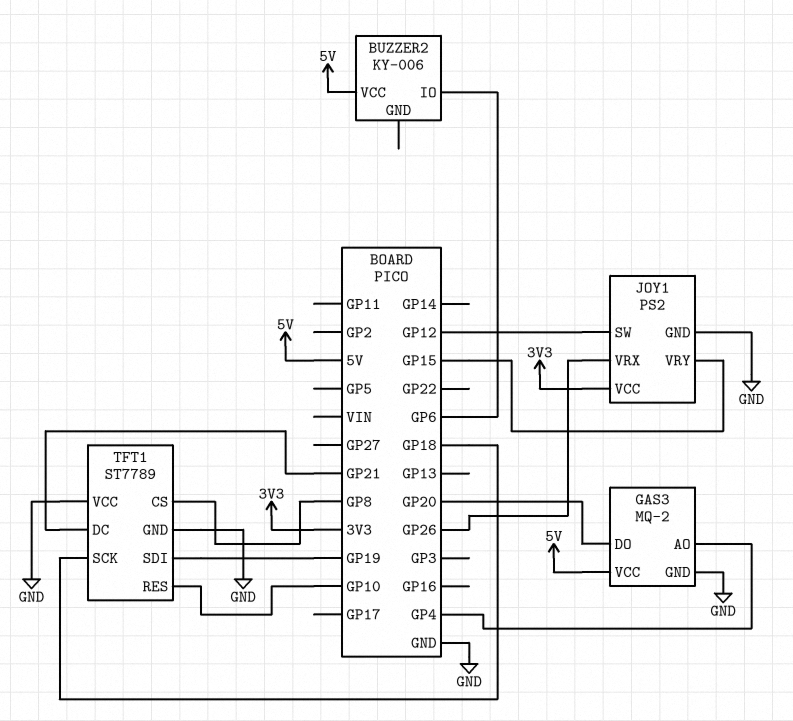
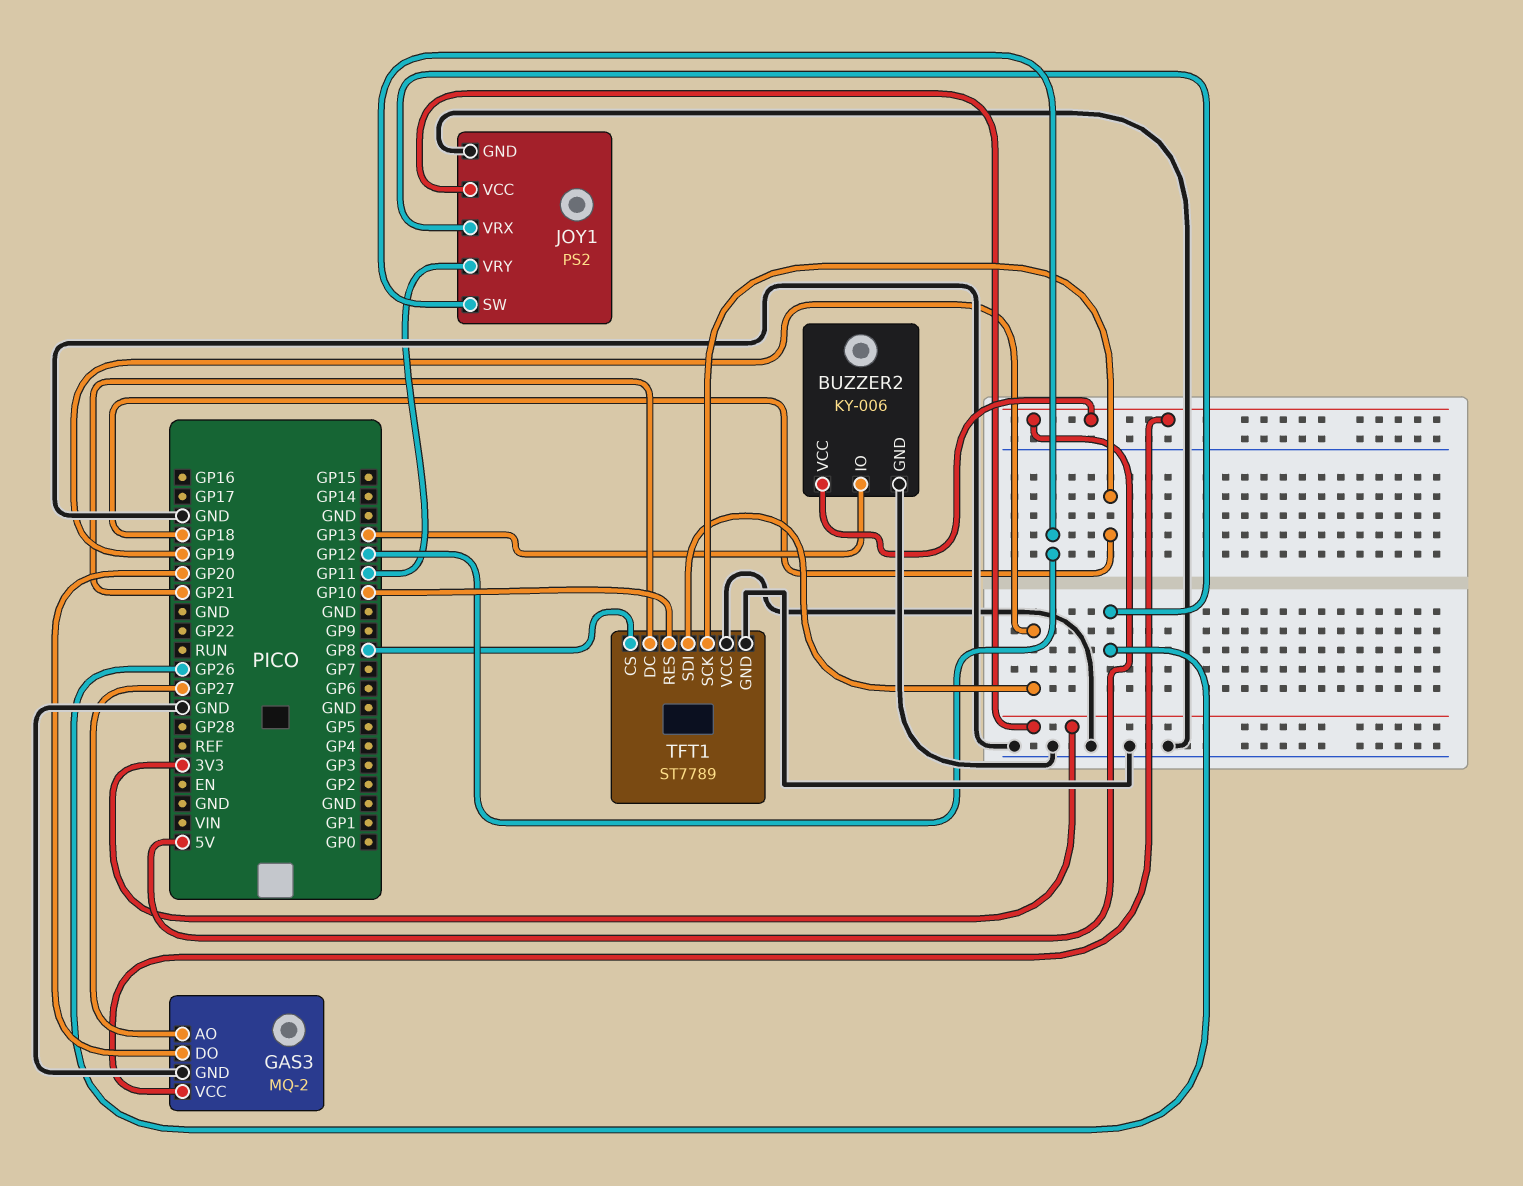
BUZZER2 pin GND: none -> GND
BUZZER2 pin IO: GP6 -> GP13
GAS3 pin AO: GP4 -> GP27
JOY1 pin VRY: GP15 -> GP11

